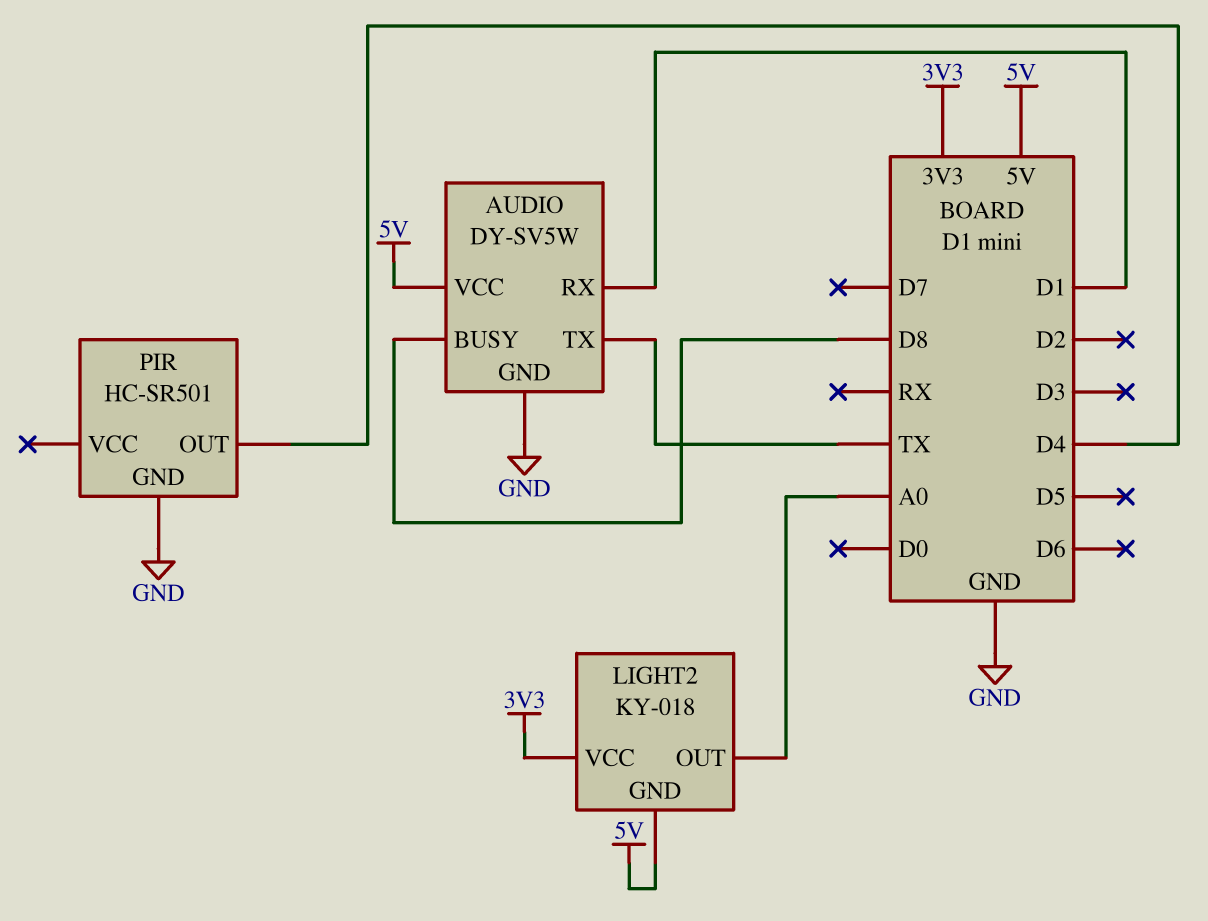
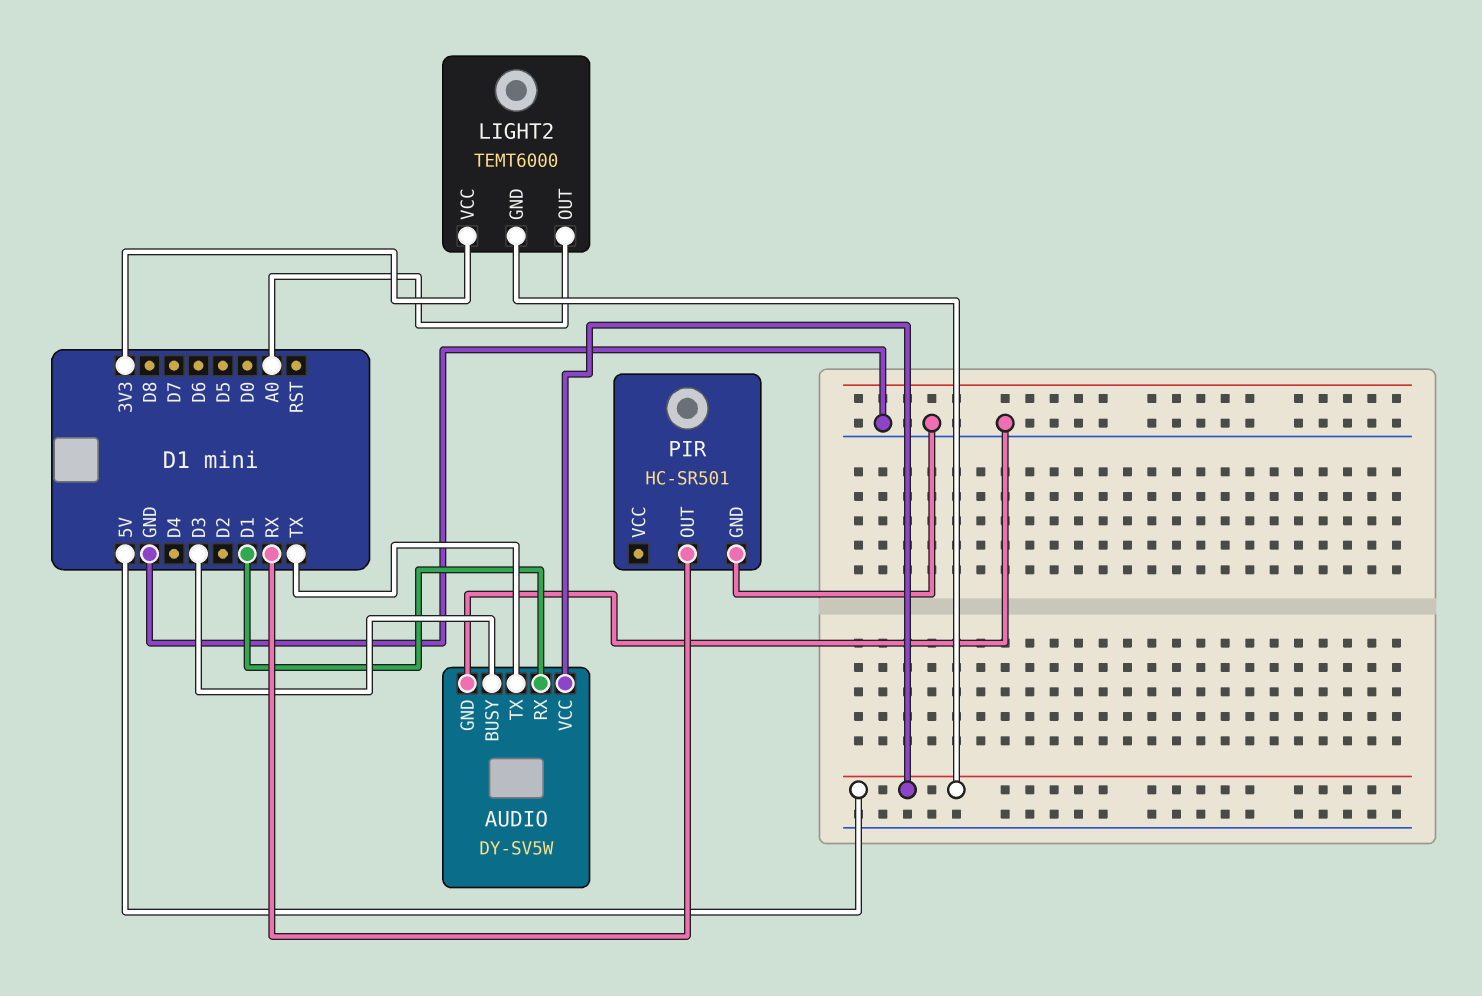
AUDIO pin BUSY: D8 -> D3
LIGHT2: KY-018 -> TEMT6000
PIR pin OUT: D4 -> RX

